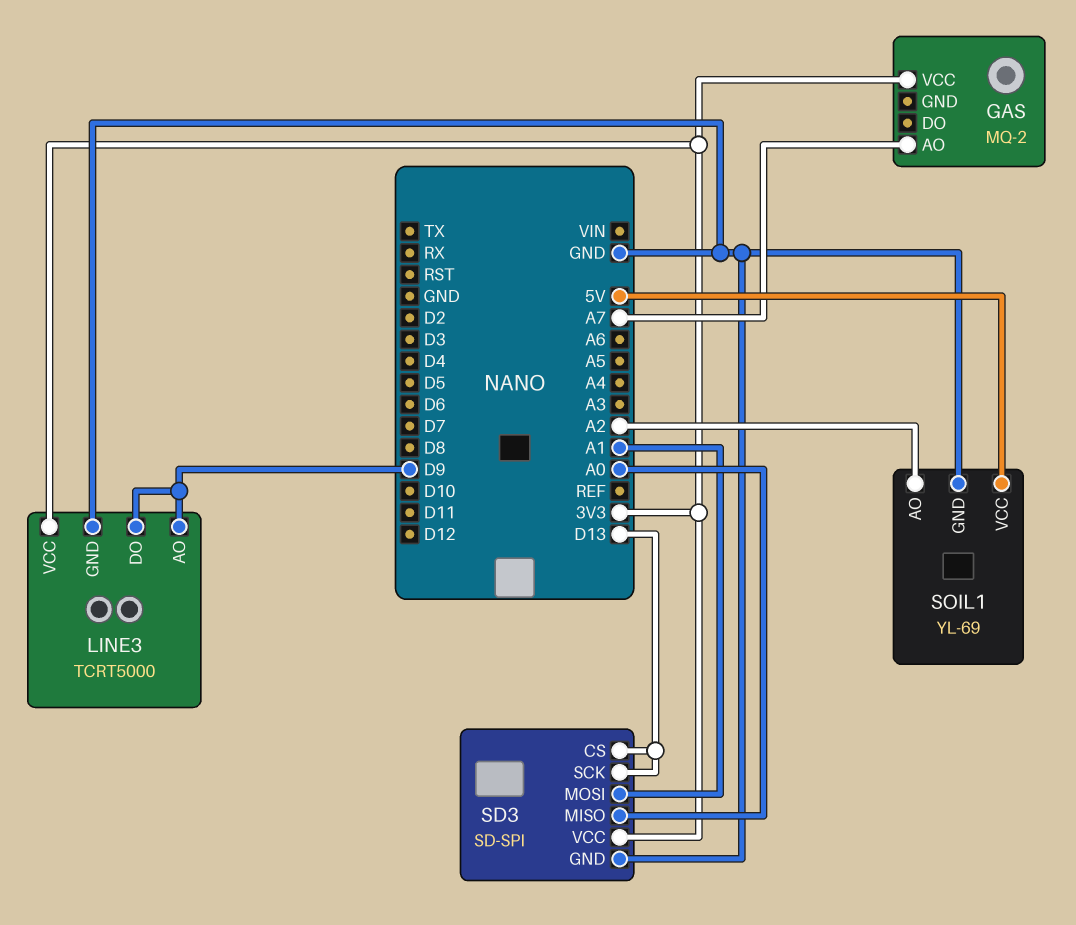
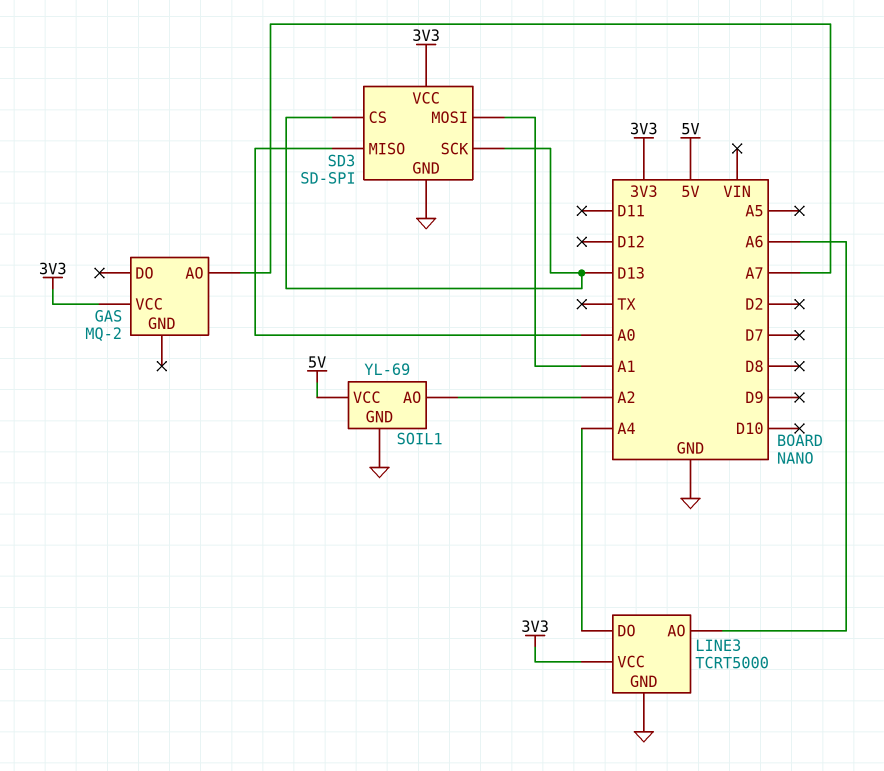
LINE3 pin AO: D9 -> A6
LINE3 pin DO: D9 -> A4

